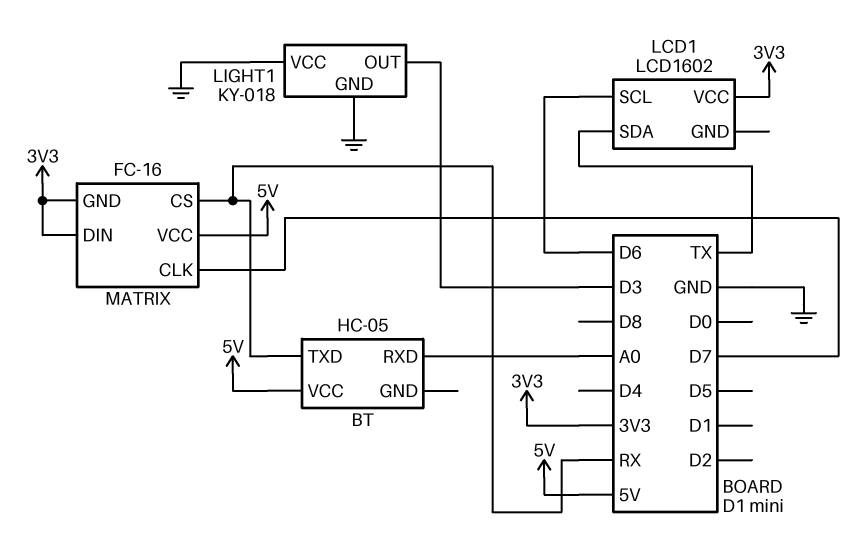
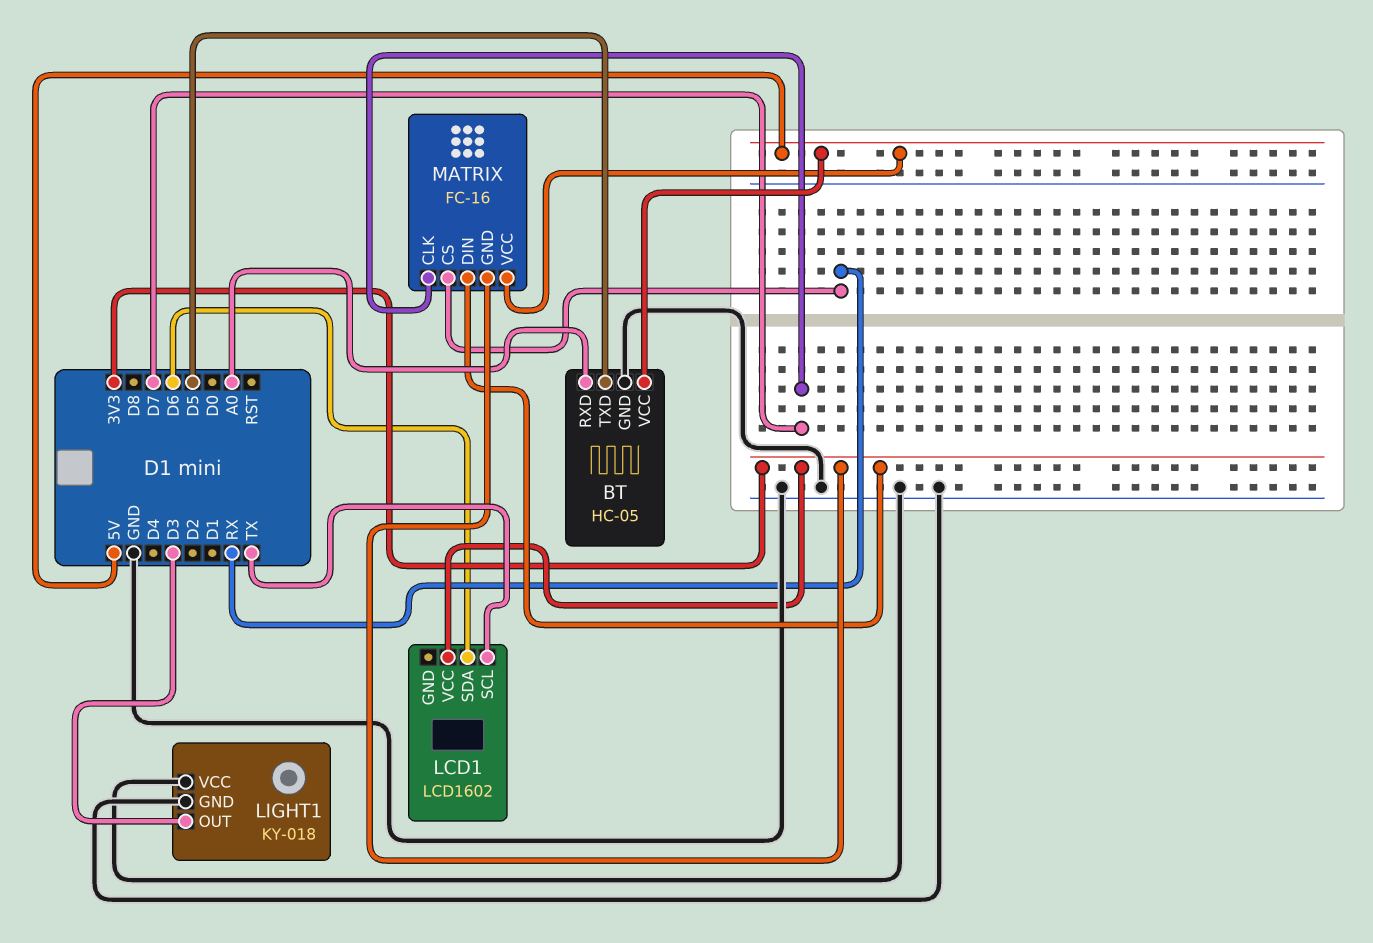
BT pin GND: none -> GND
BT pin TXD: RX -> D5
LCD1 pin SCL: D6 -> TX
LCD1 pin SDA: TX -> D6

